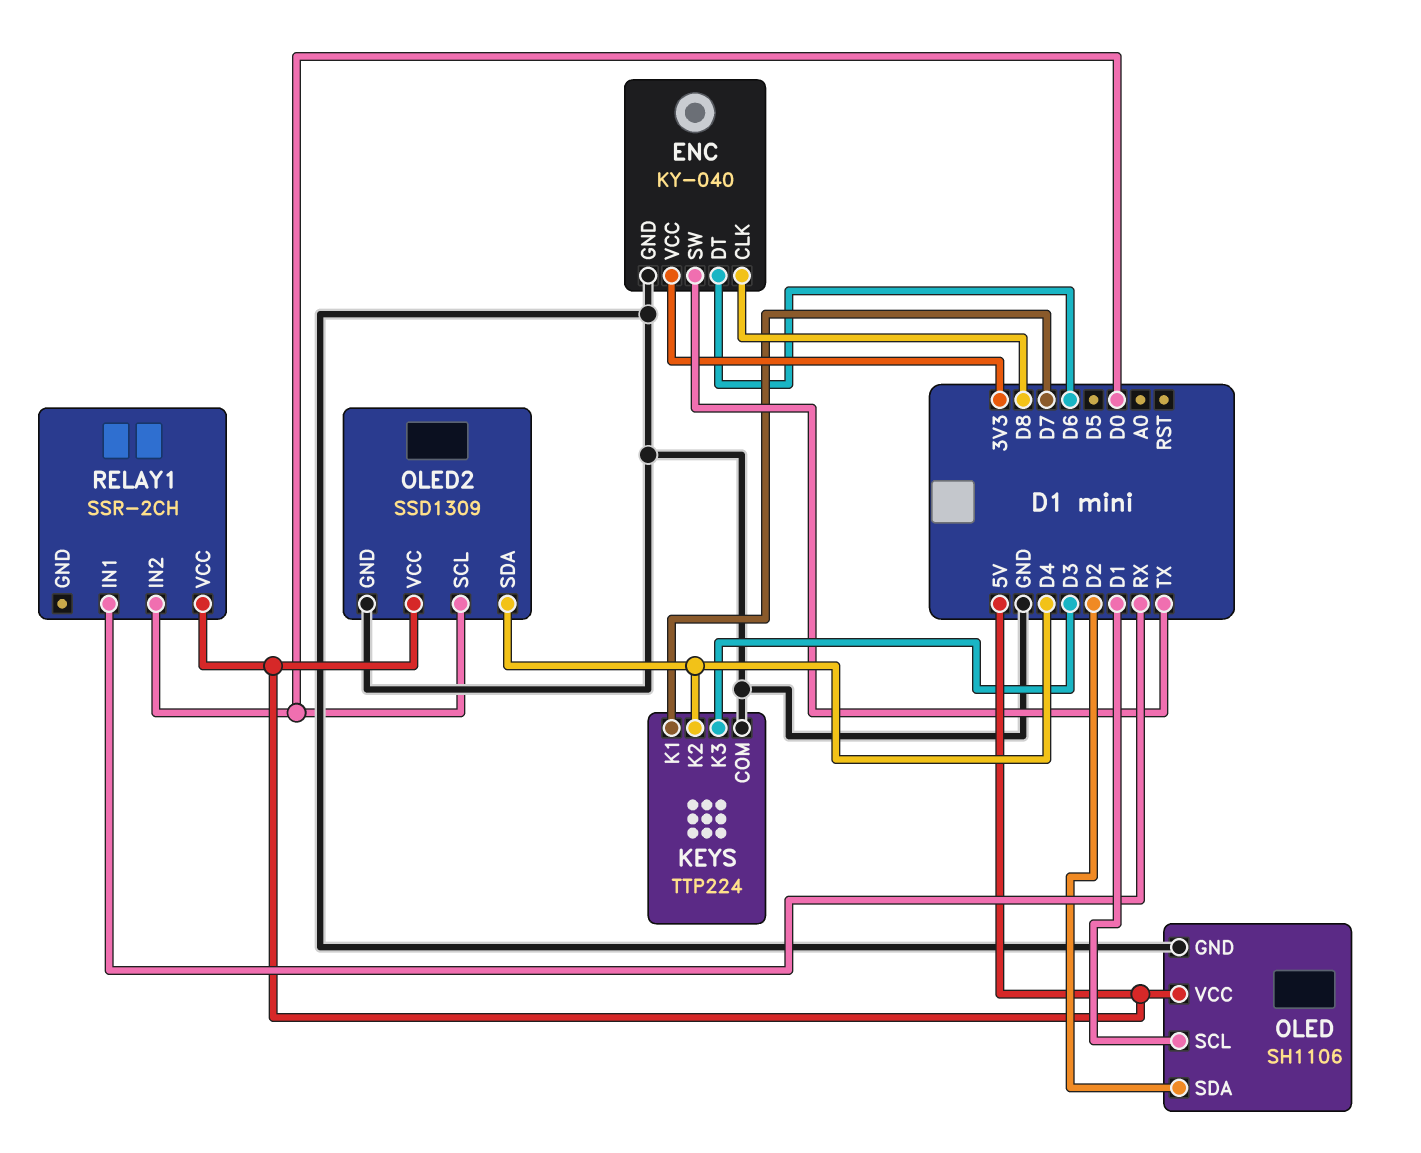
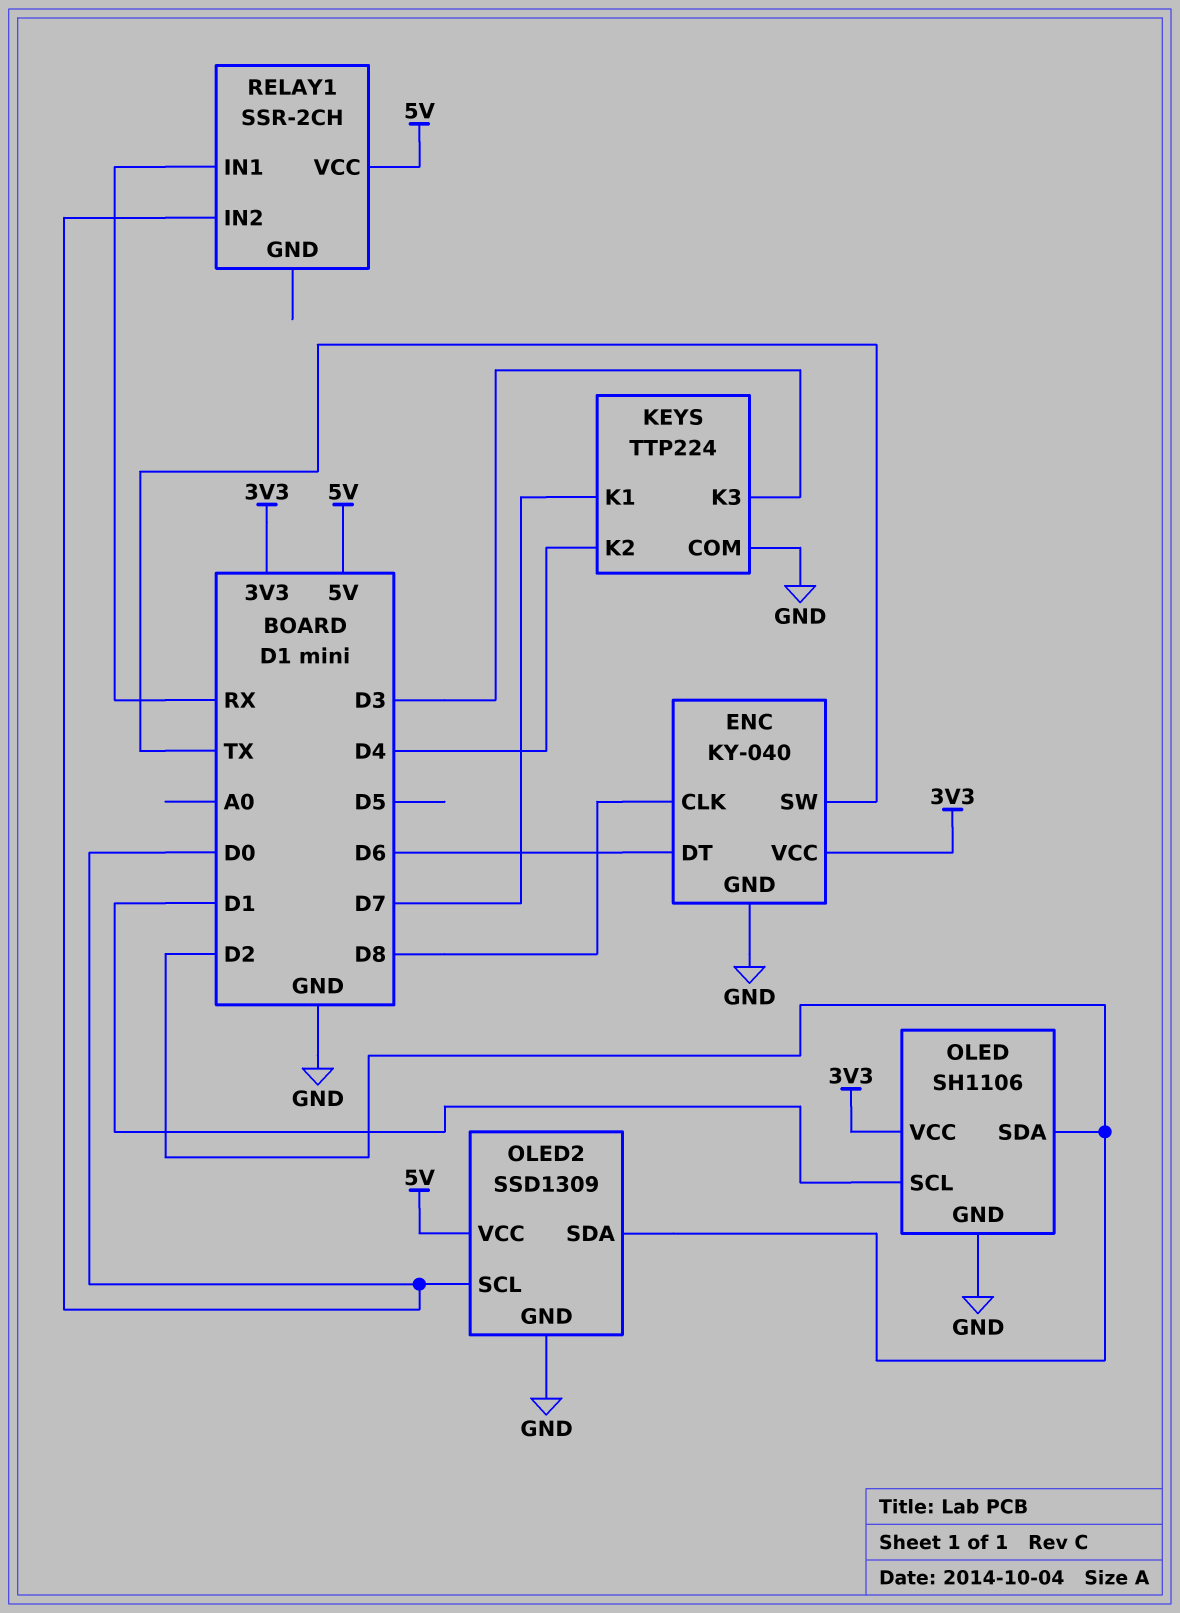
OLED pin VCC: 5V -> 3V3
OLED2 pin SDA: D4 -> D2

